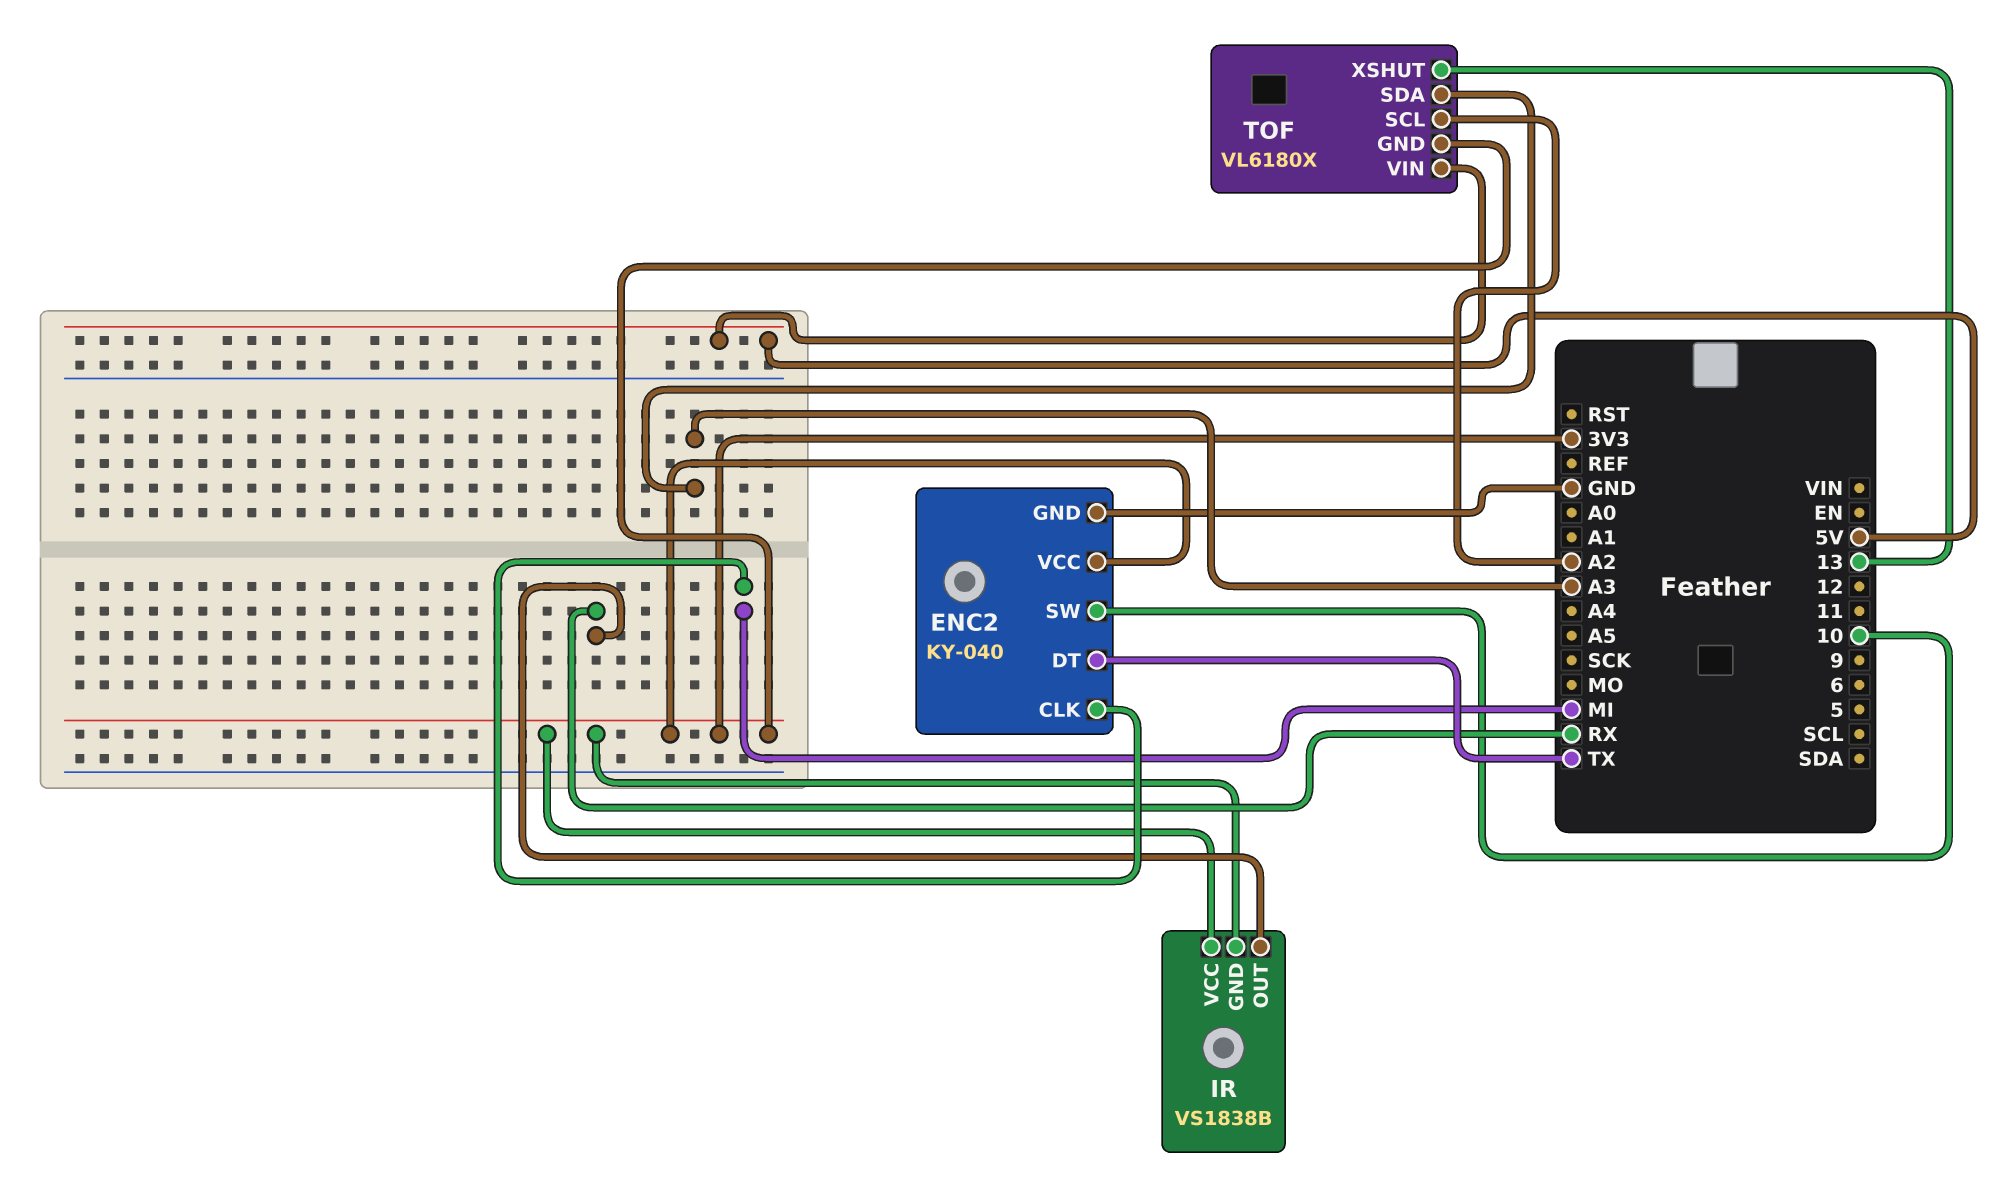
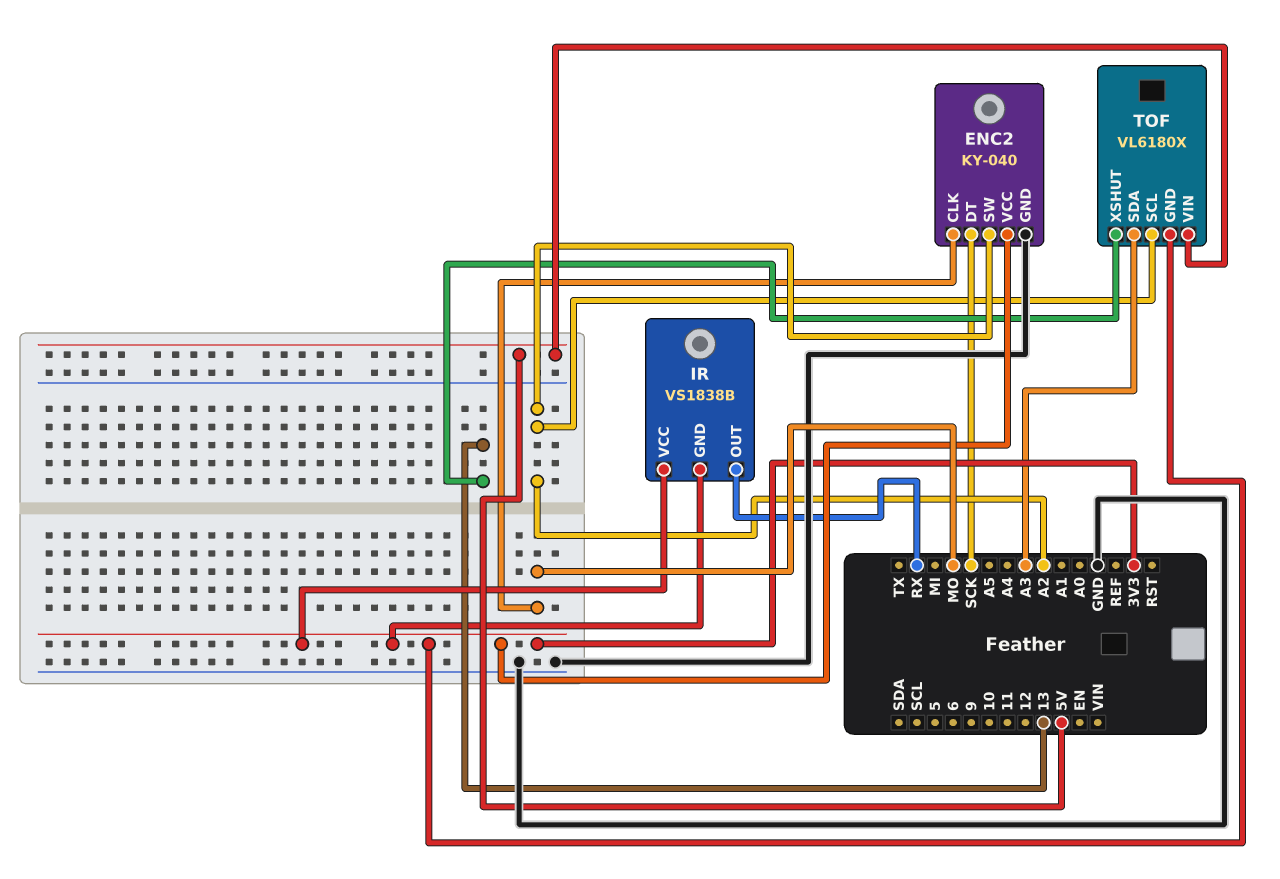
ENC2 pin CLK: MI -> MO
ENC2 pin DT: TX -> SCK
ENC2 pin SW: 10 -> A2

